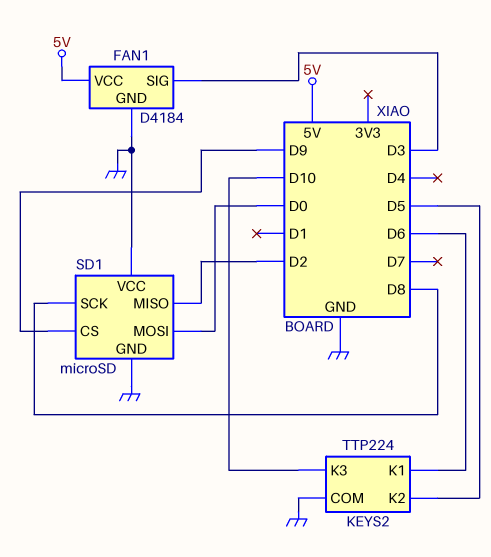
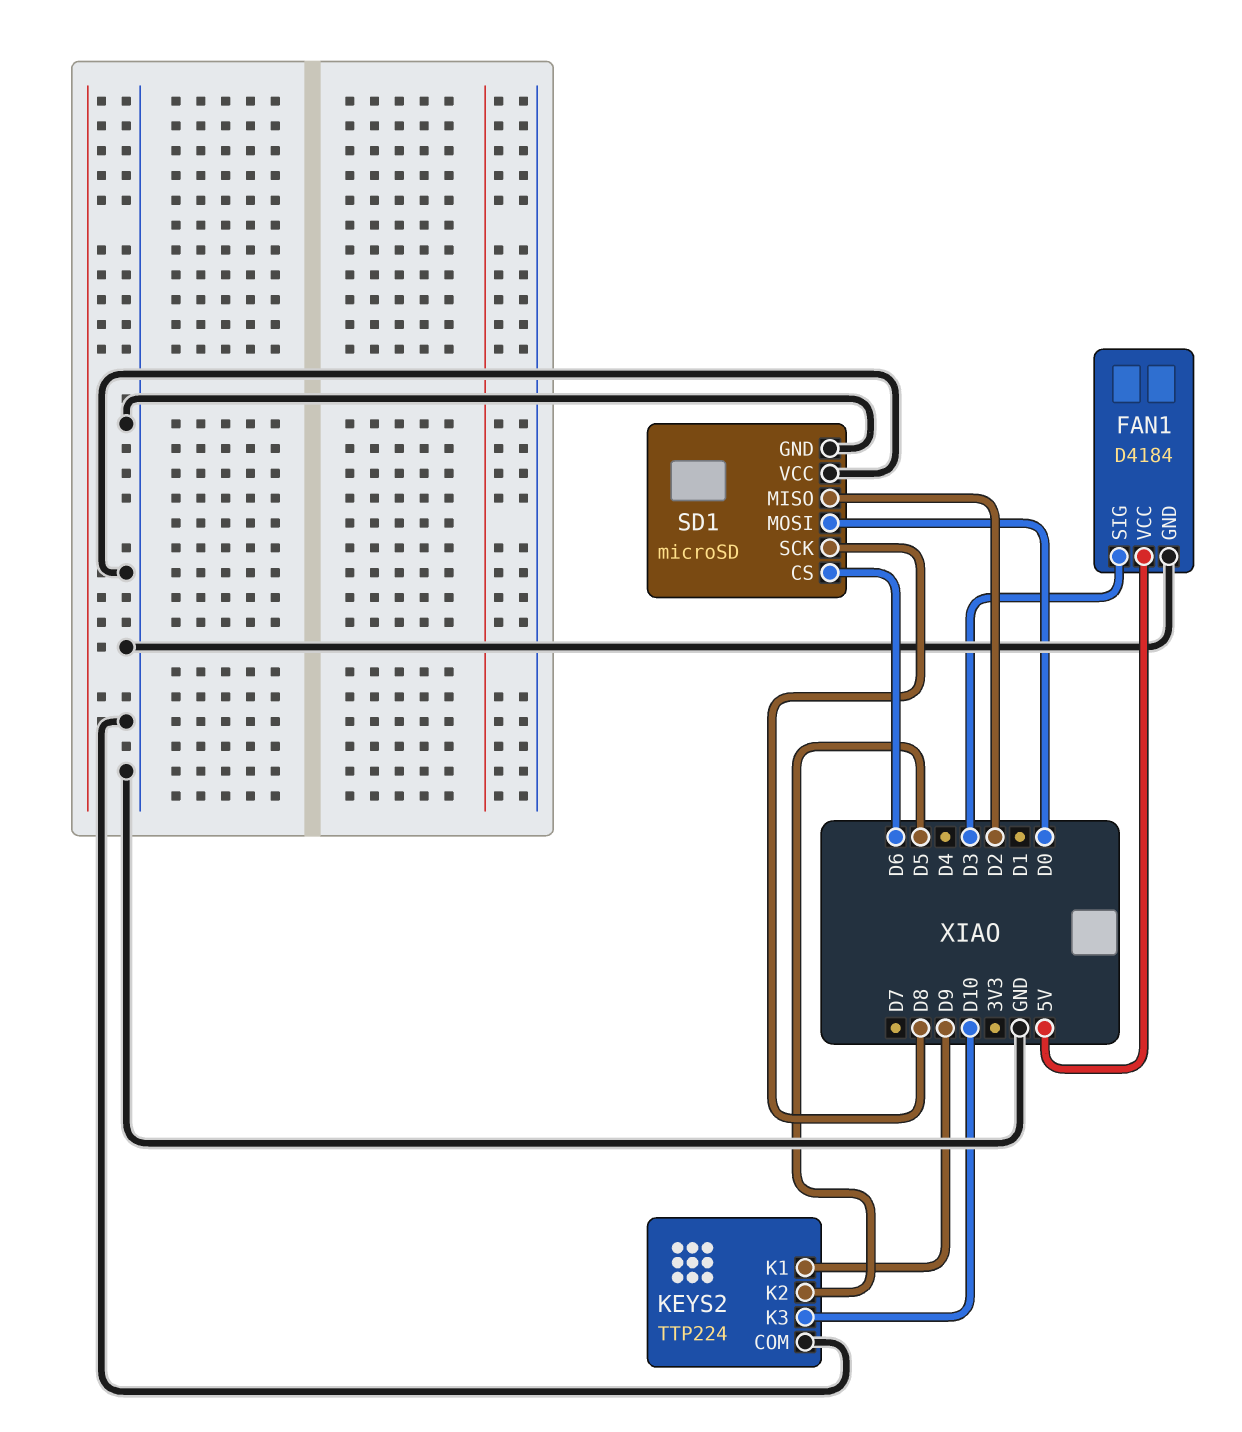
KEYS2 pin K1: D6 -> D9
SD1 pin CS: D9 -> D6

